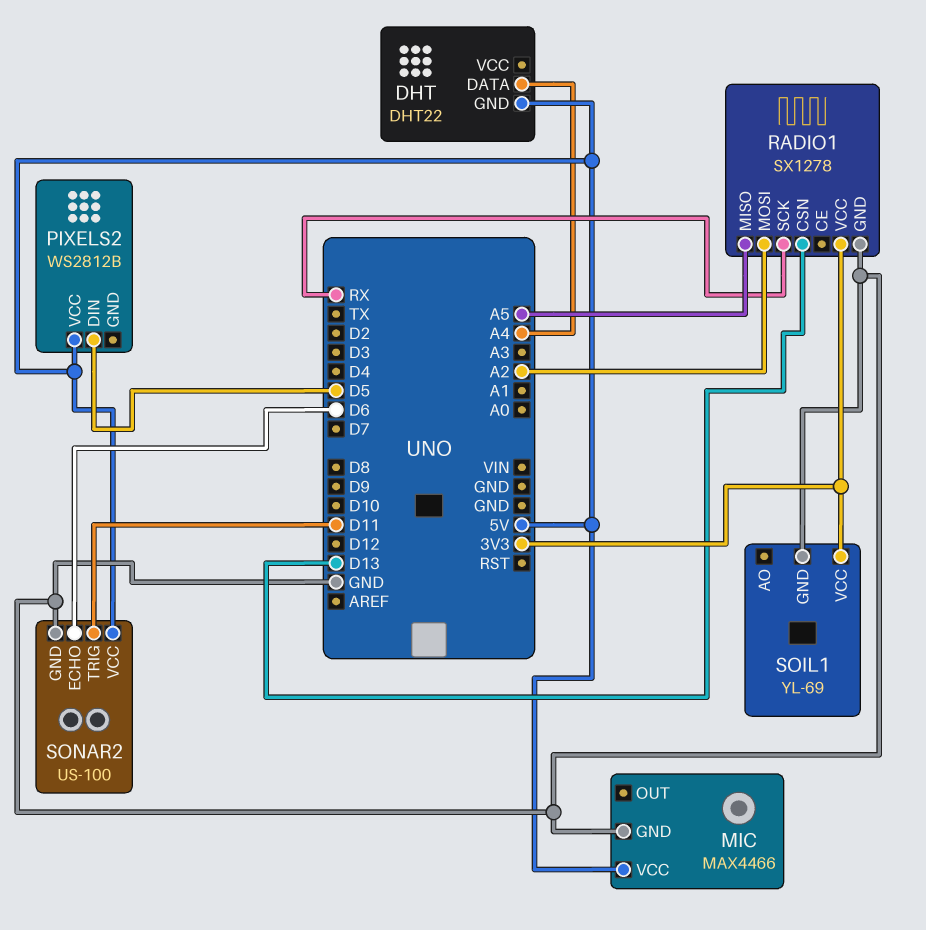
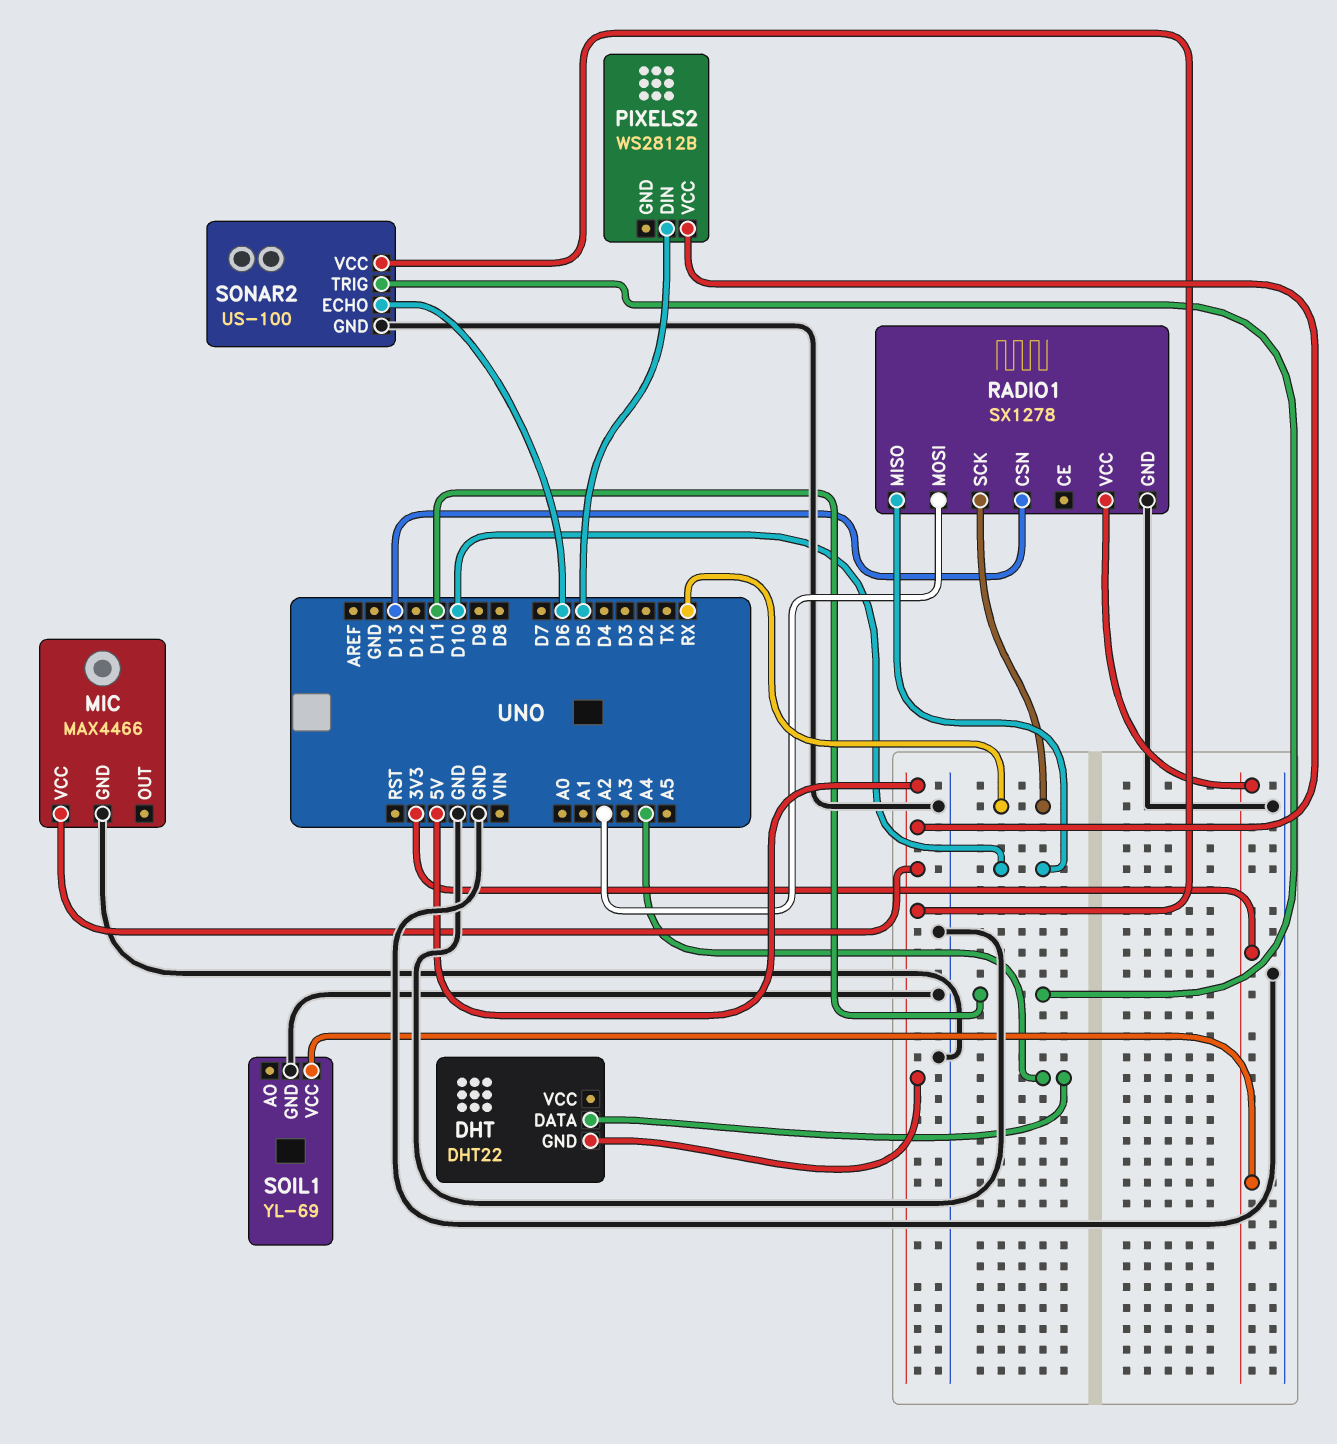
RADIO1 pin MISO: A5 -> D10

